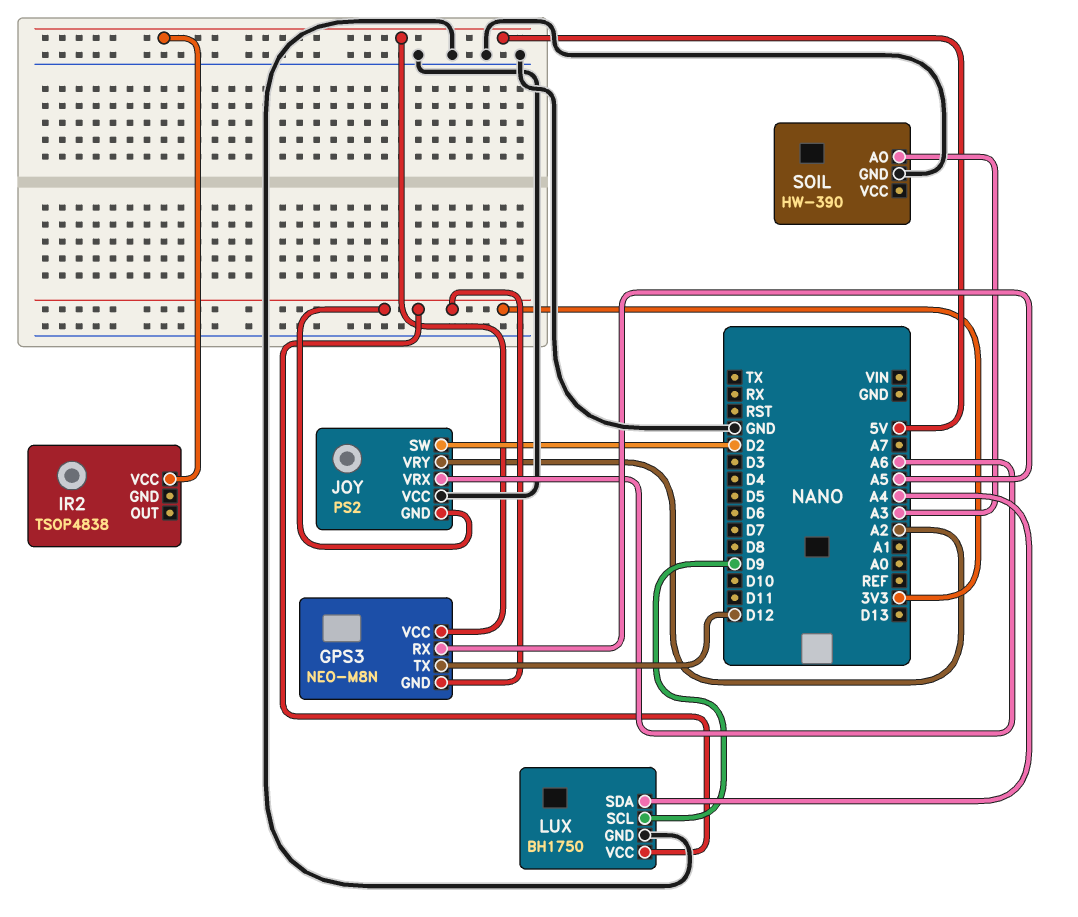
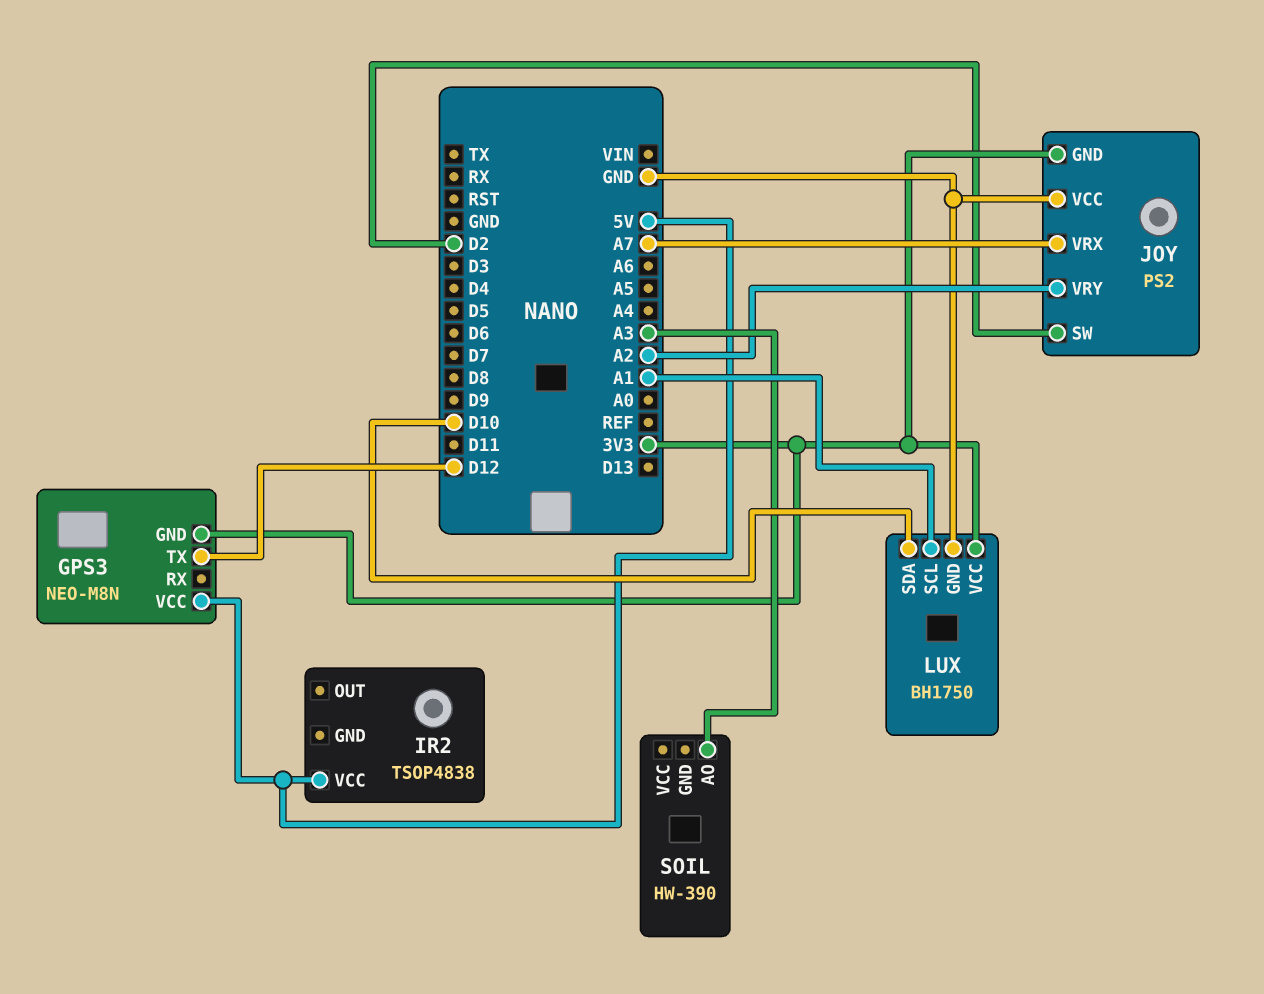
GPS3 pin RX: A5 -> none
JOY pin VRX: A6 -> A7
LUX pin SCL: D9 -> A1
LUX pin SDA: A4 -> D10
SOIL pin GND: GND -> none

